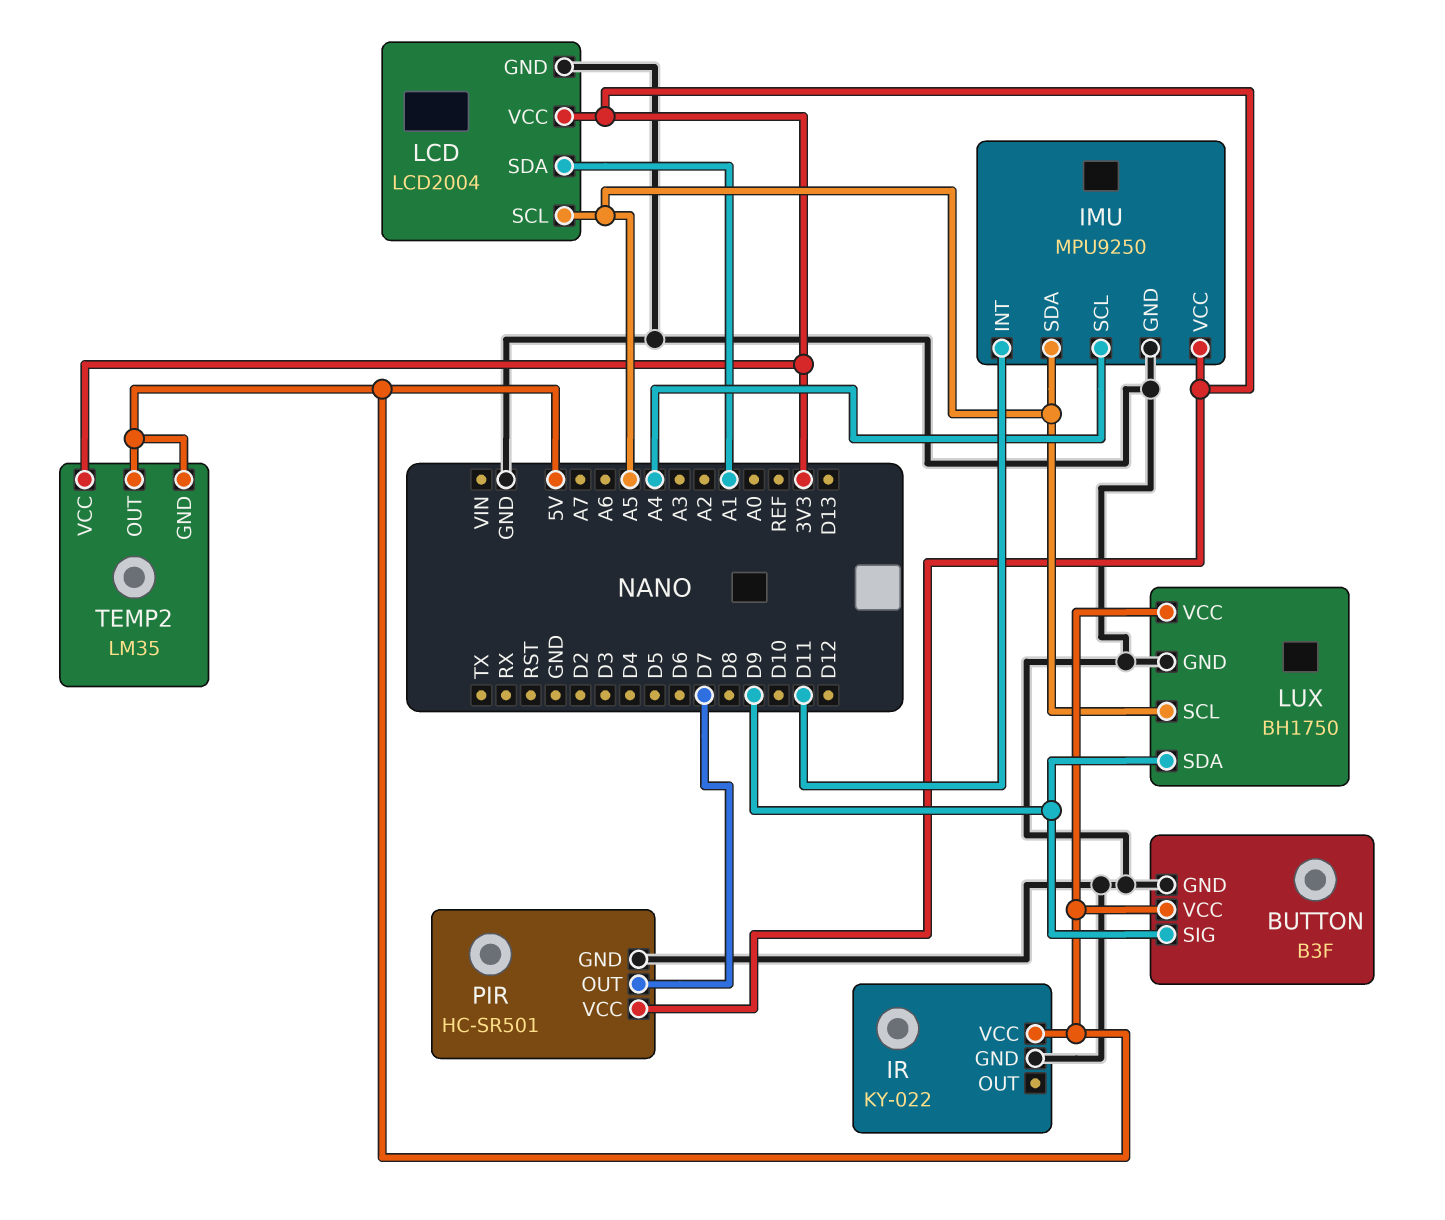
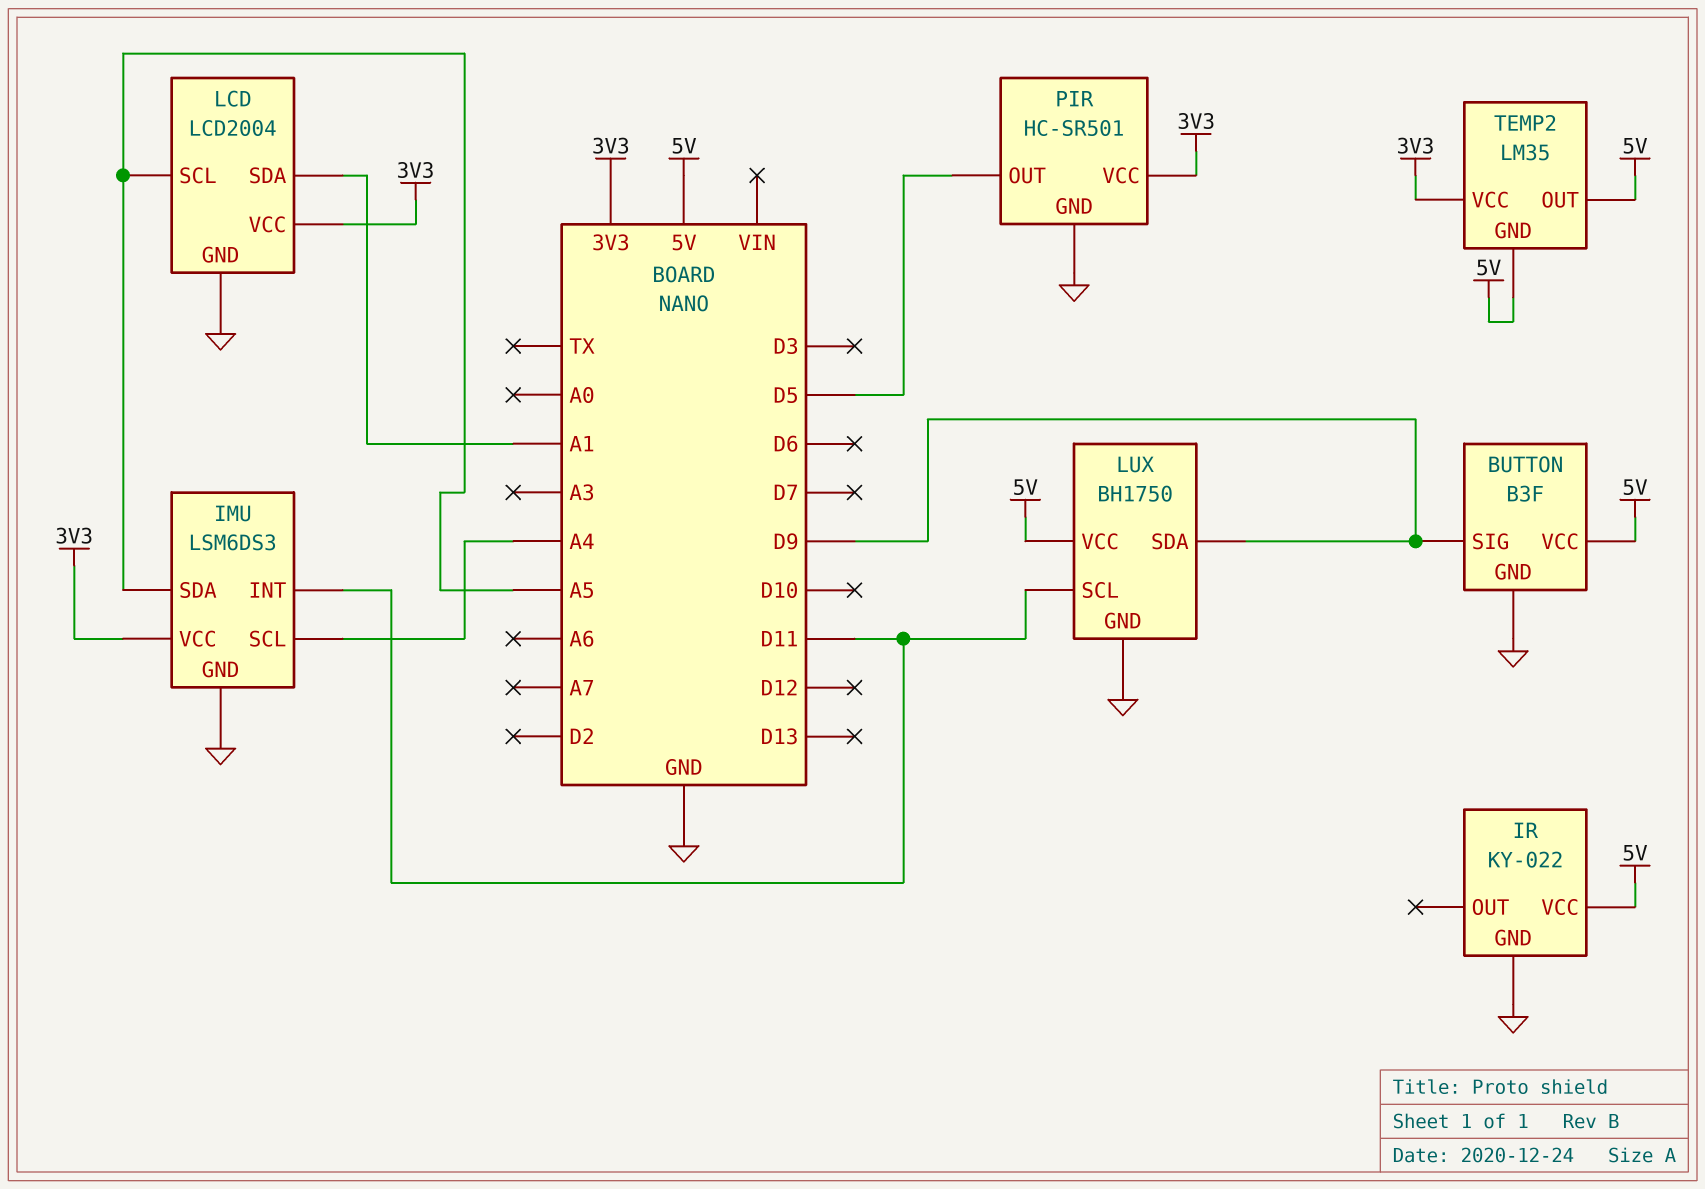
IMU: MPU9250 -> LSM6DS3
LUX pin SCL: A5 -> D11
PIR pin OUT: D7 -> D5

